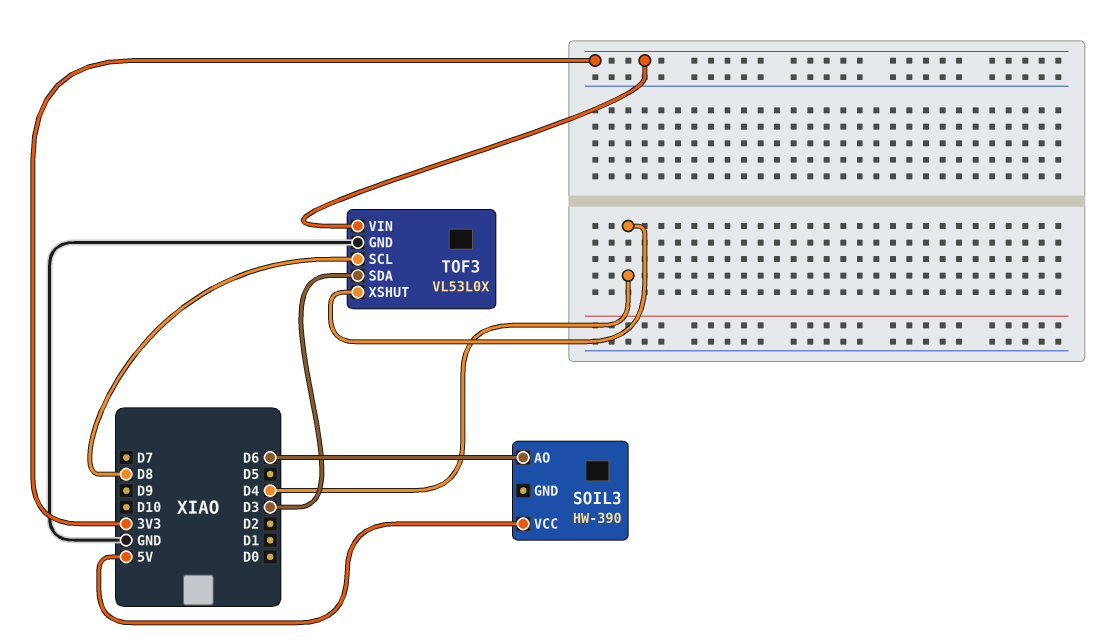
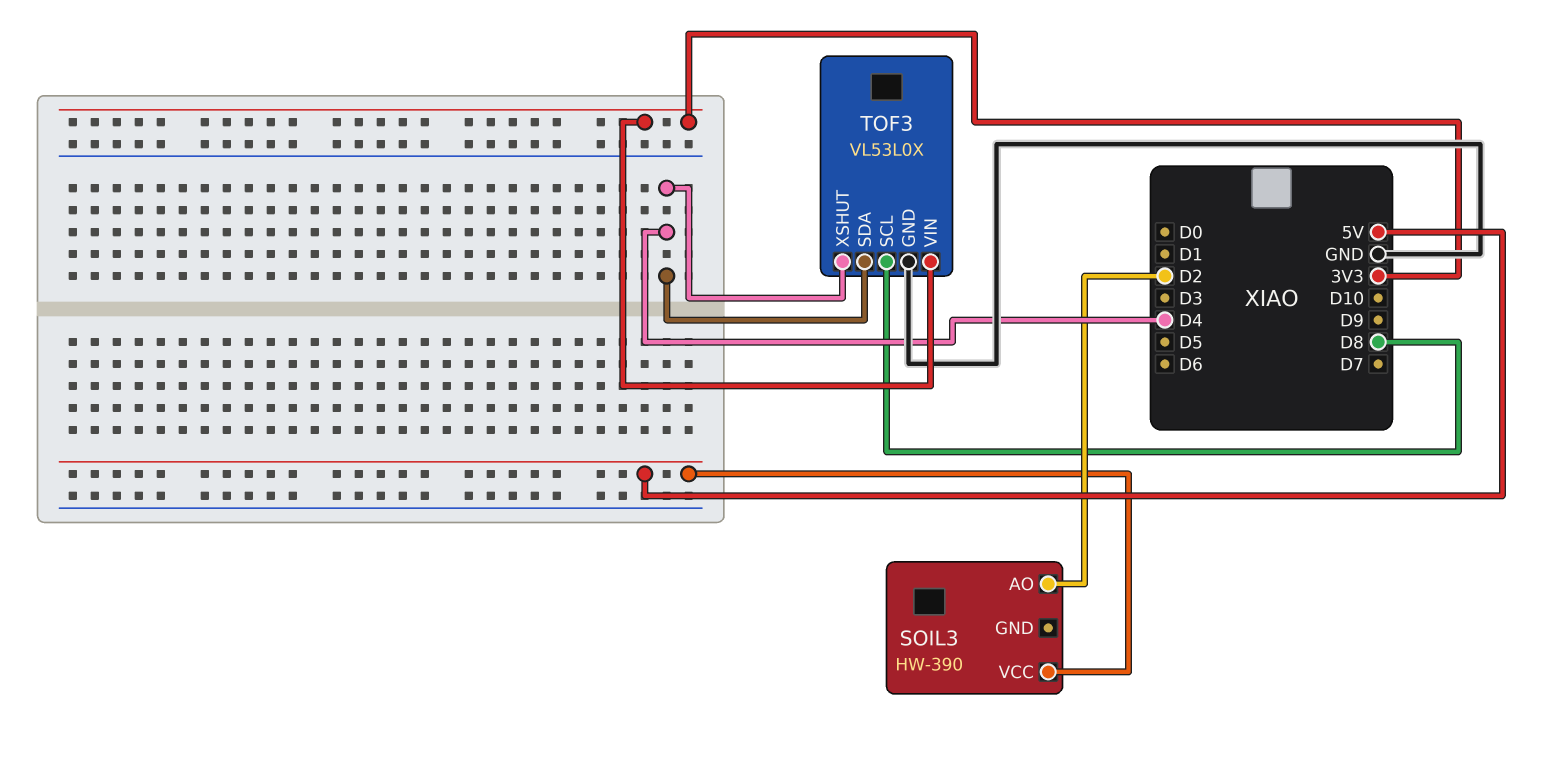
SOIL3 pin AO: D6 -> D2
TOF3 pin SDA: D3 -> D4

